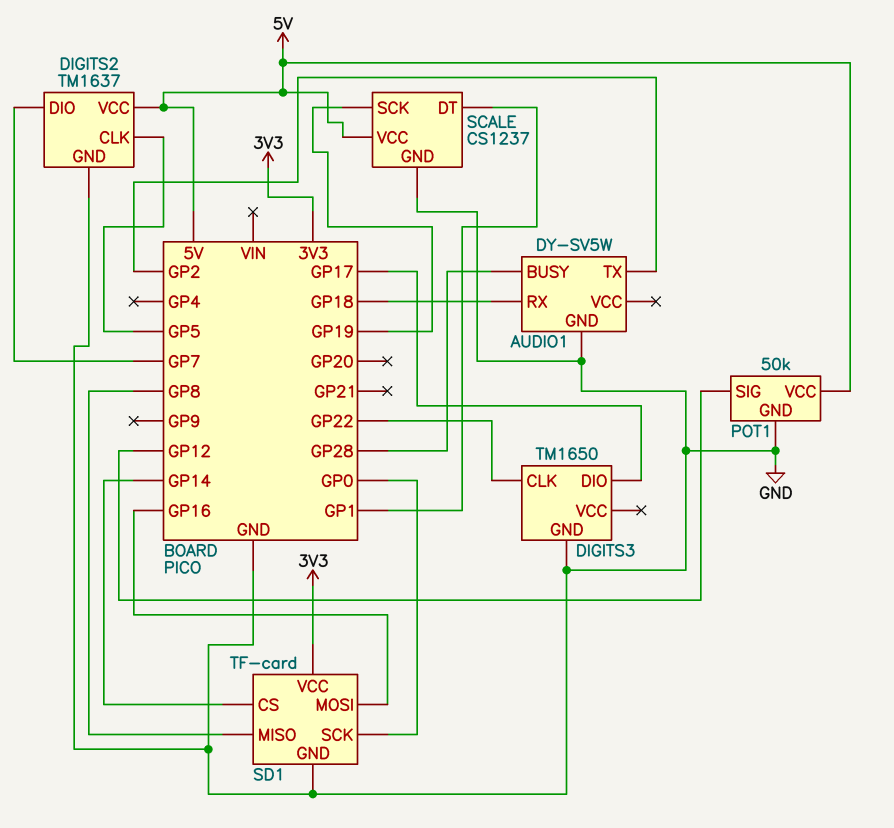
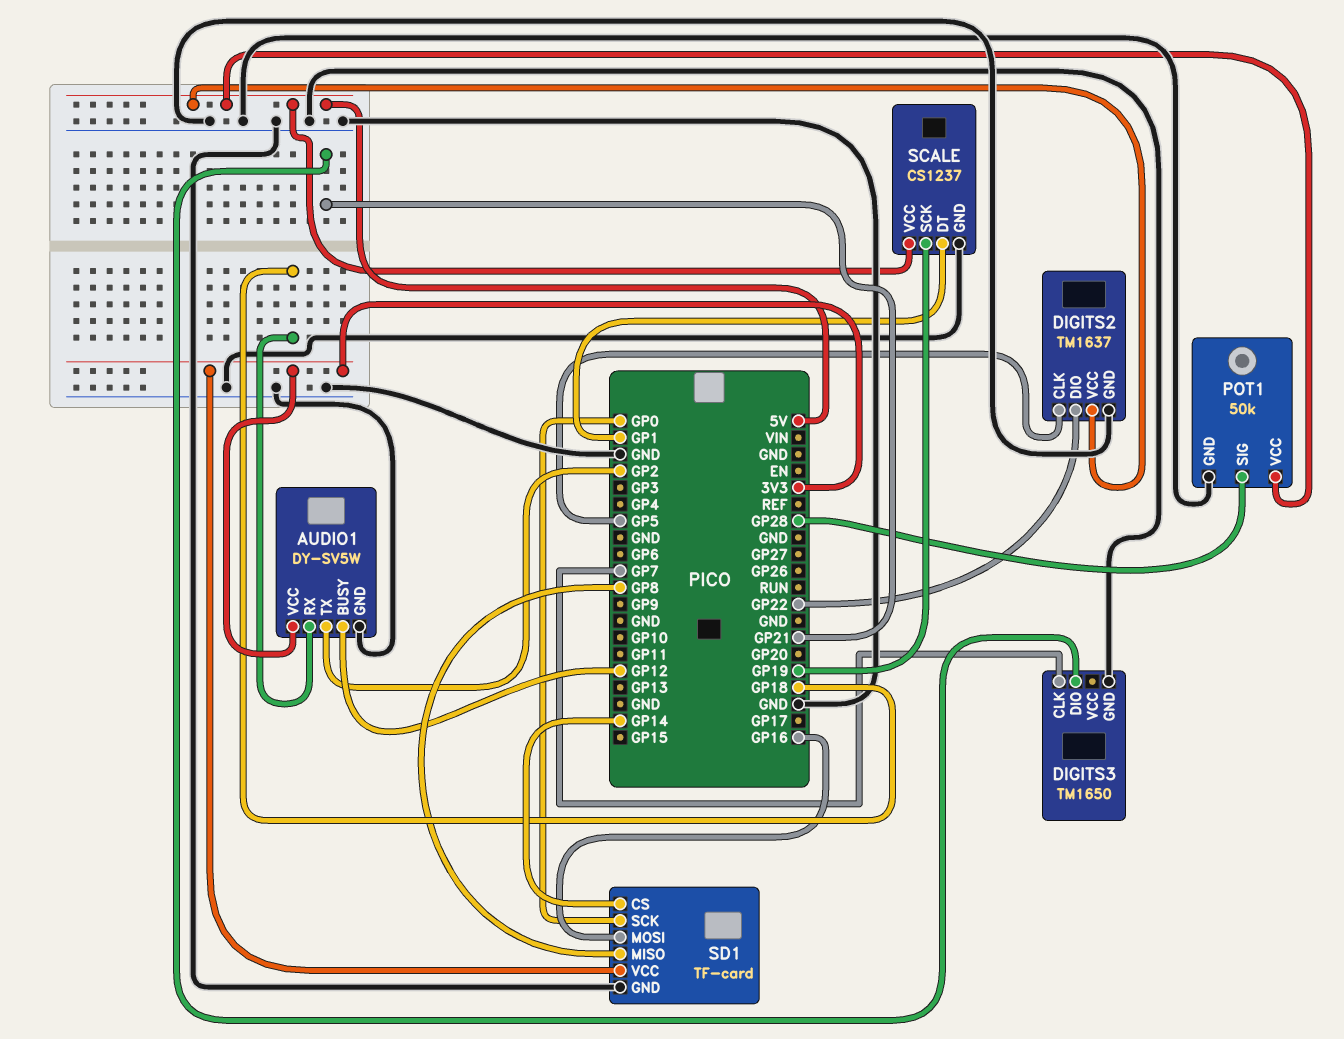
AUDIO1 pin BUSY: GP28 -> GP12
AUDIO1 pin VCC: none -> 3V3
DIGITS2 pin DIO: GP7 -> GP22
DIGITS3 pin CLK: GP22 -> GP7
DIGITS3 pin DIO: GP17 -> GP21
POT1 pin SIG: GP12 -> GP28

